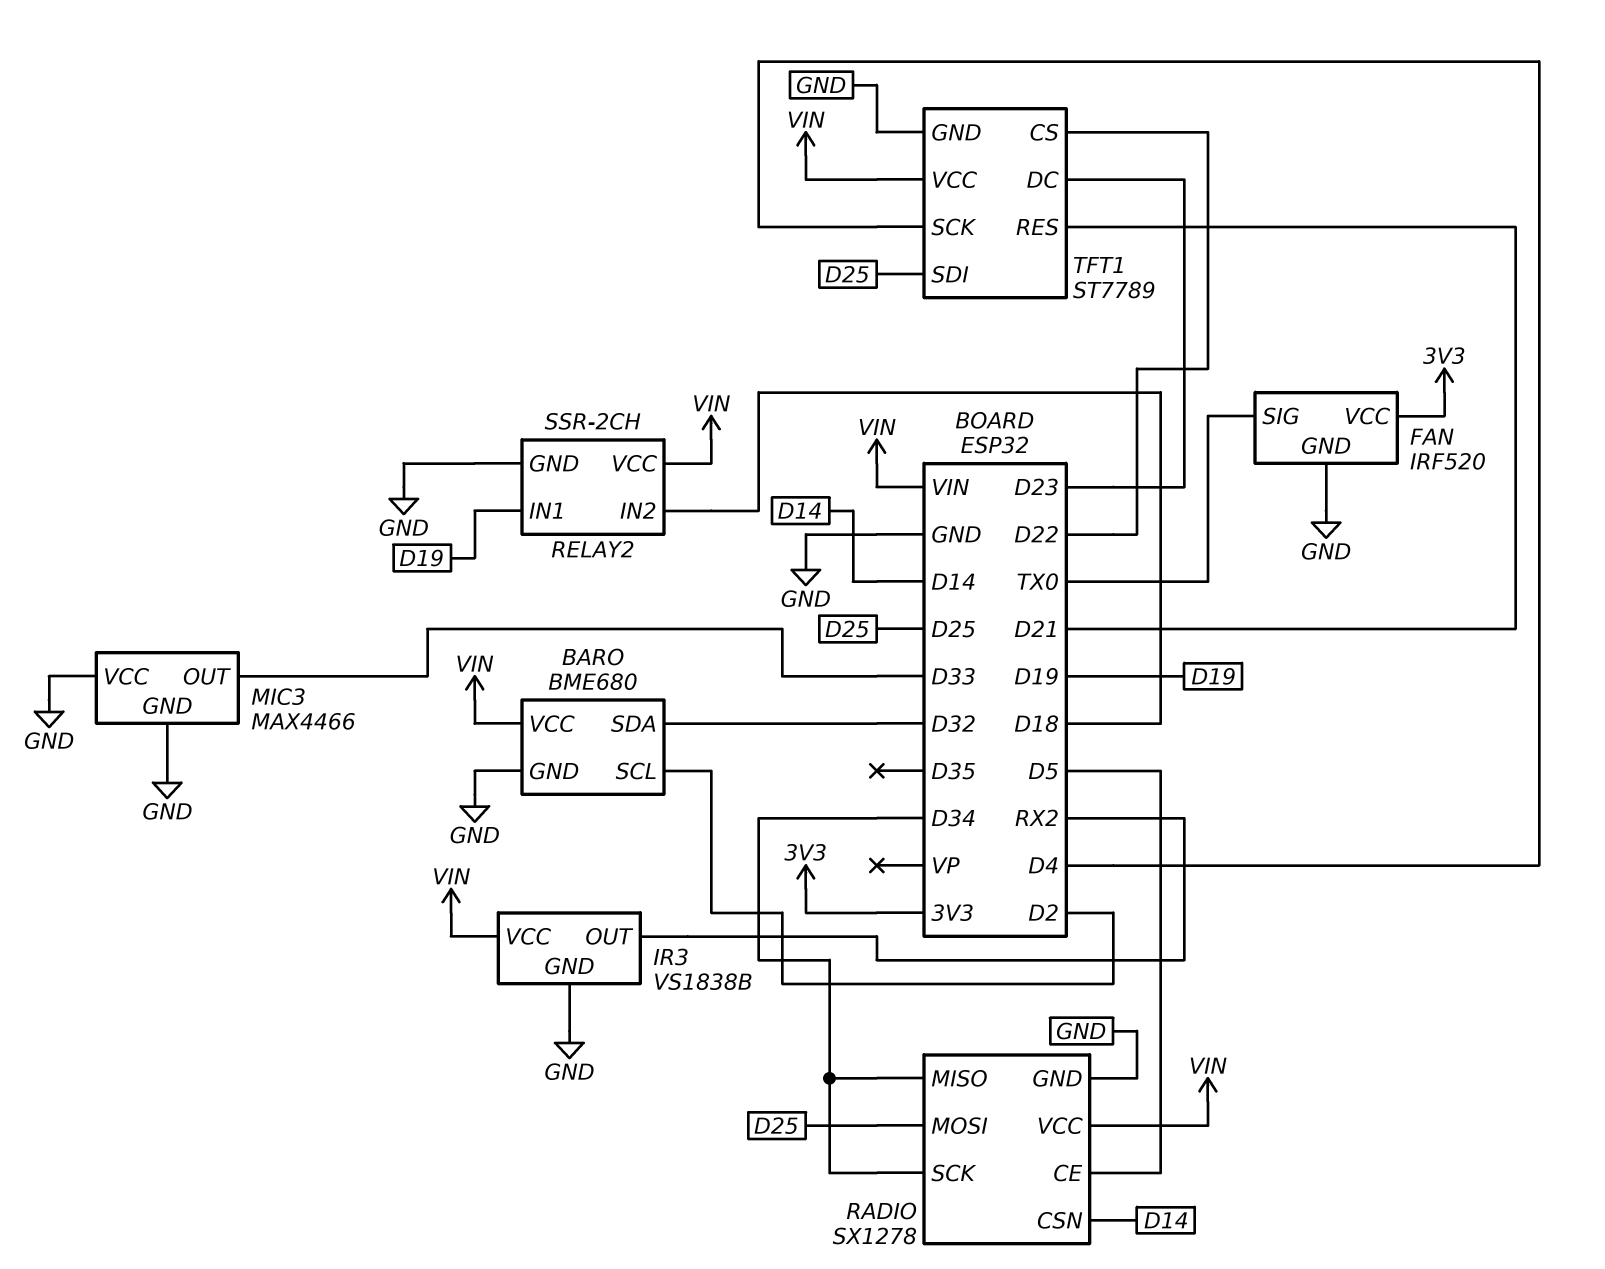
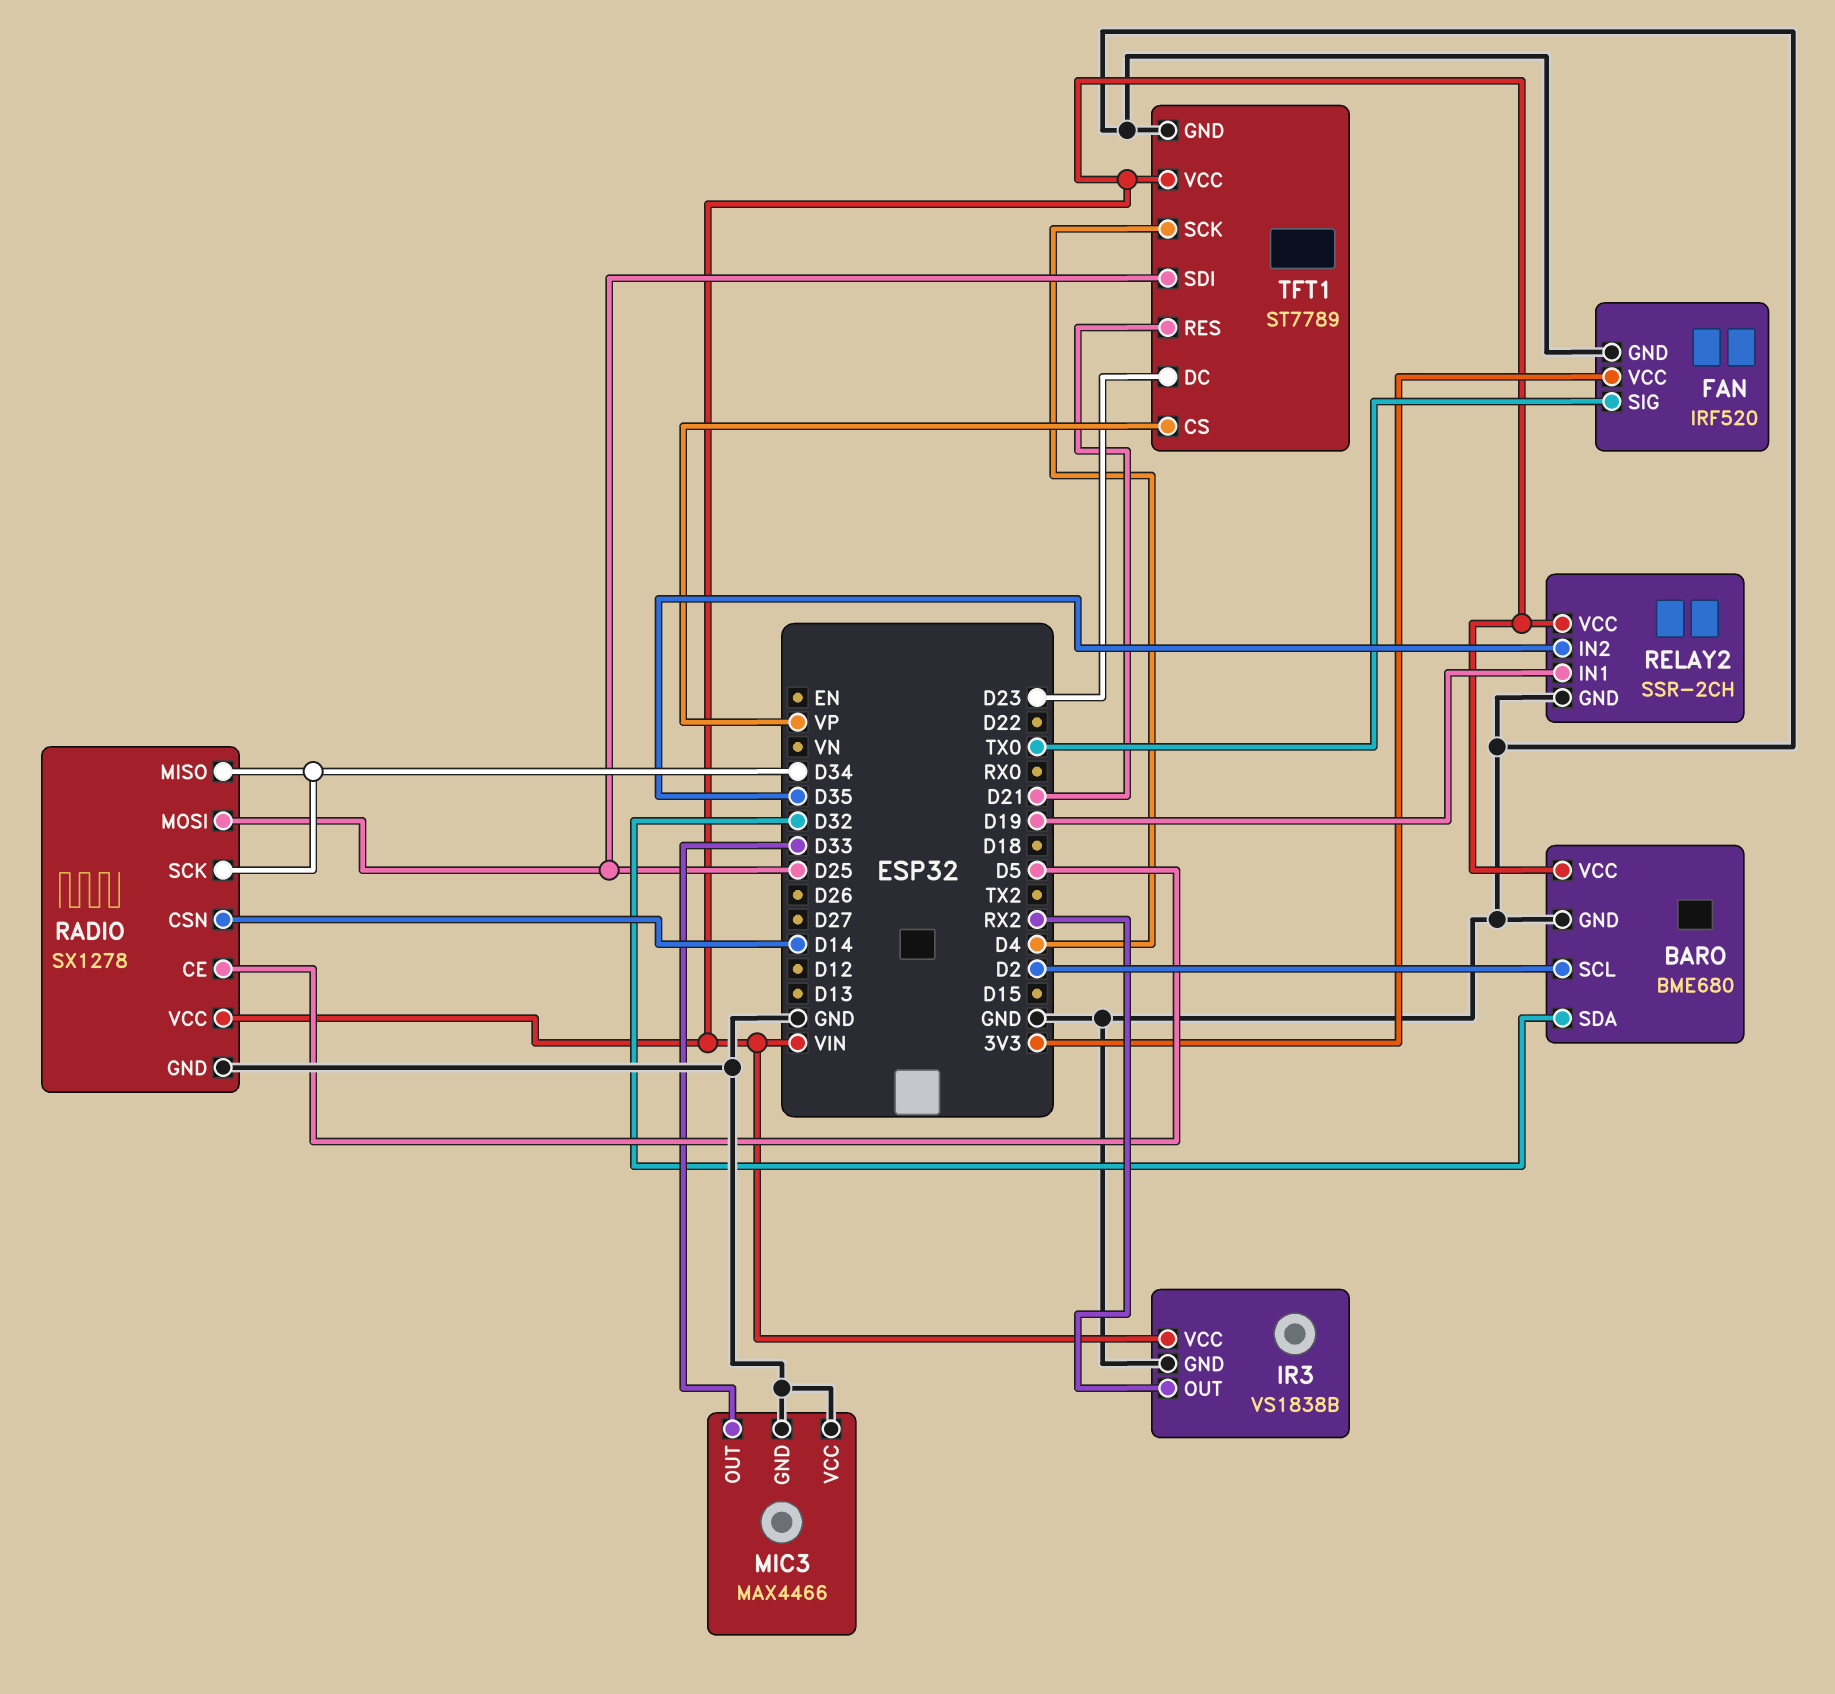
RELAY2 pin IN2: D18 -> D35
TFT1 pin CS: D22 -> VP

